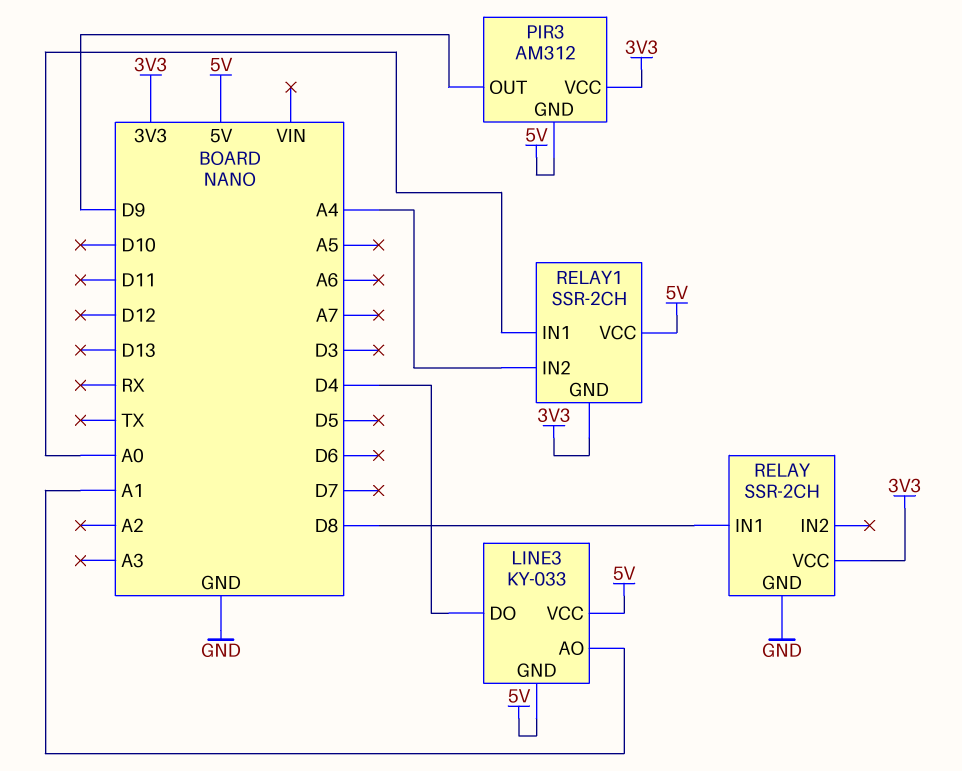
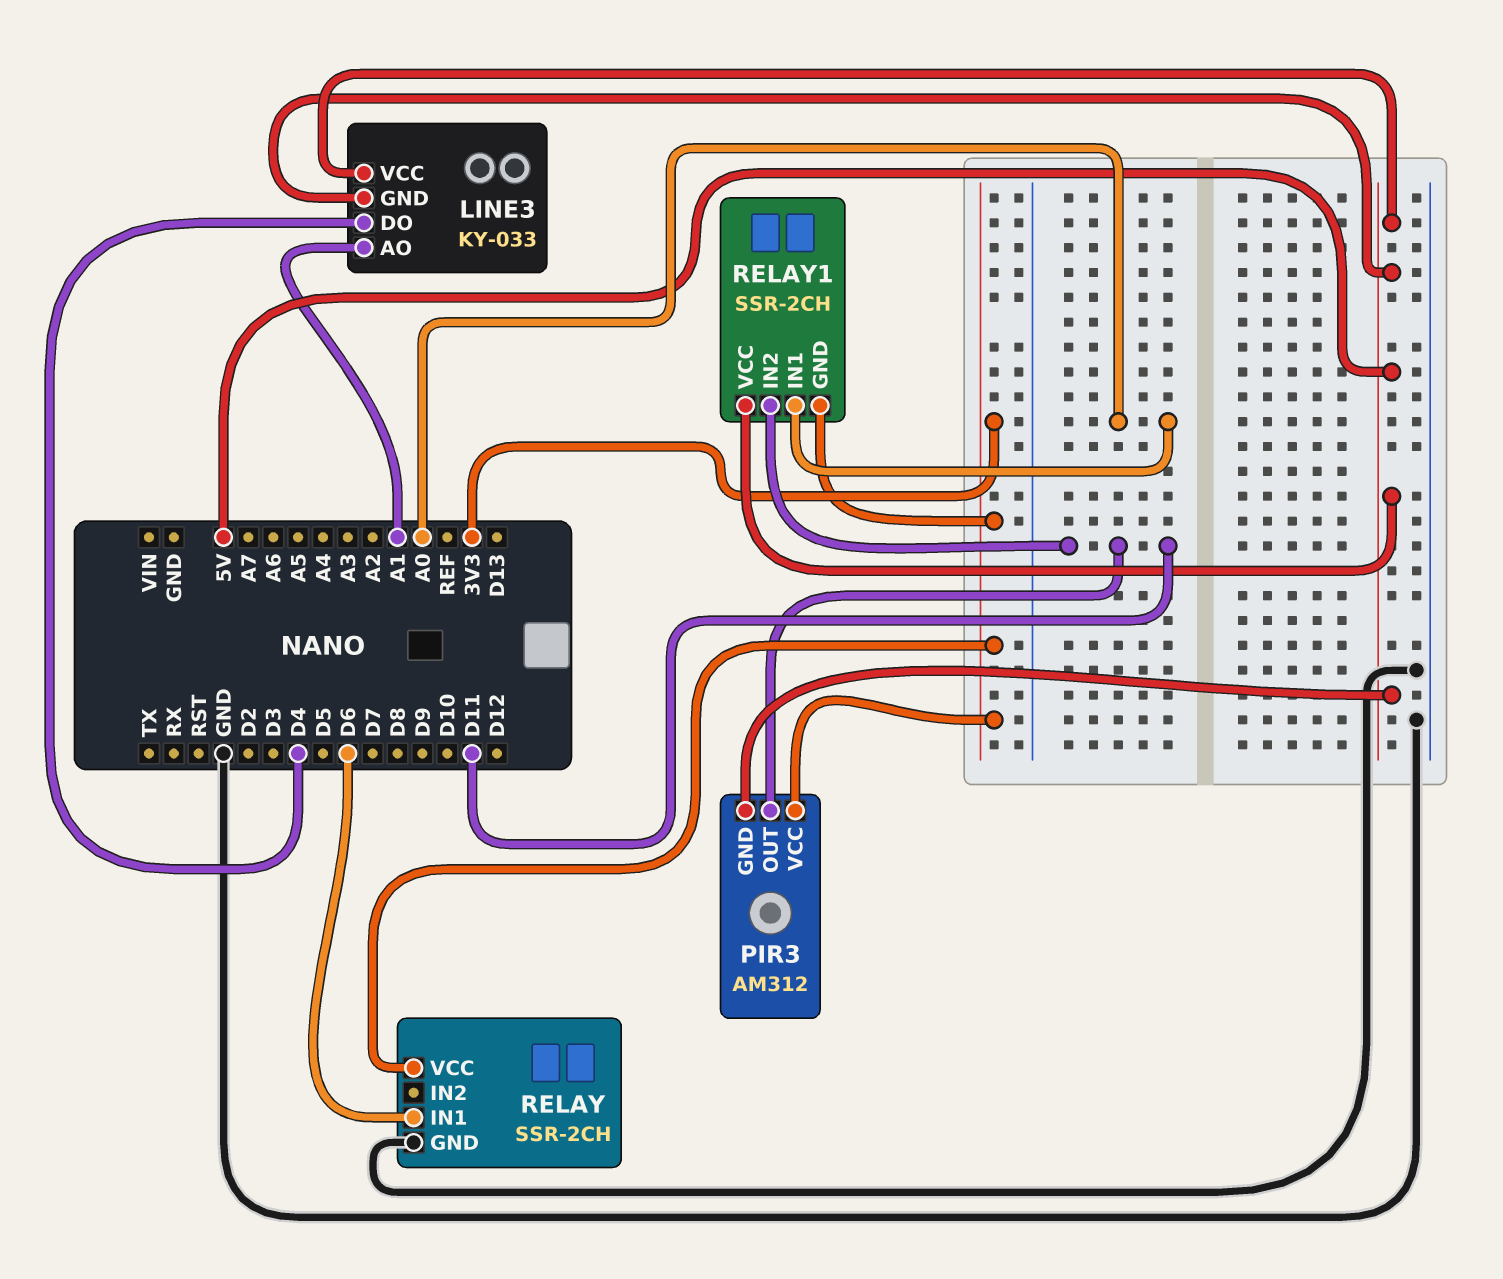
PIR3 pin OUT: D9 -> D11
RELAY pin IN1: D8 -> D6
RELAY1 pin IN2: A4 -> D11

